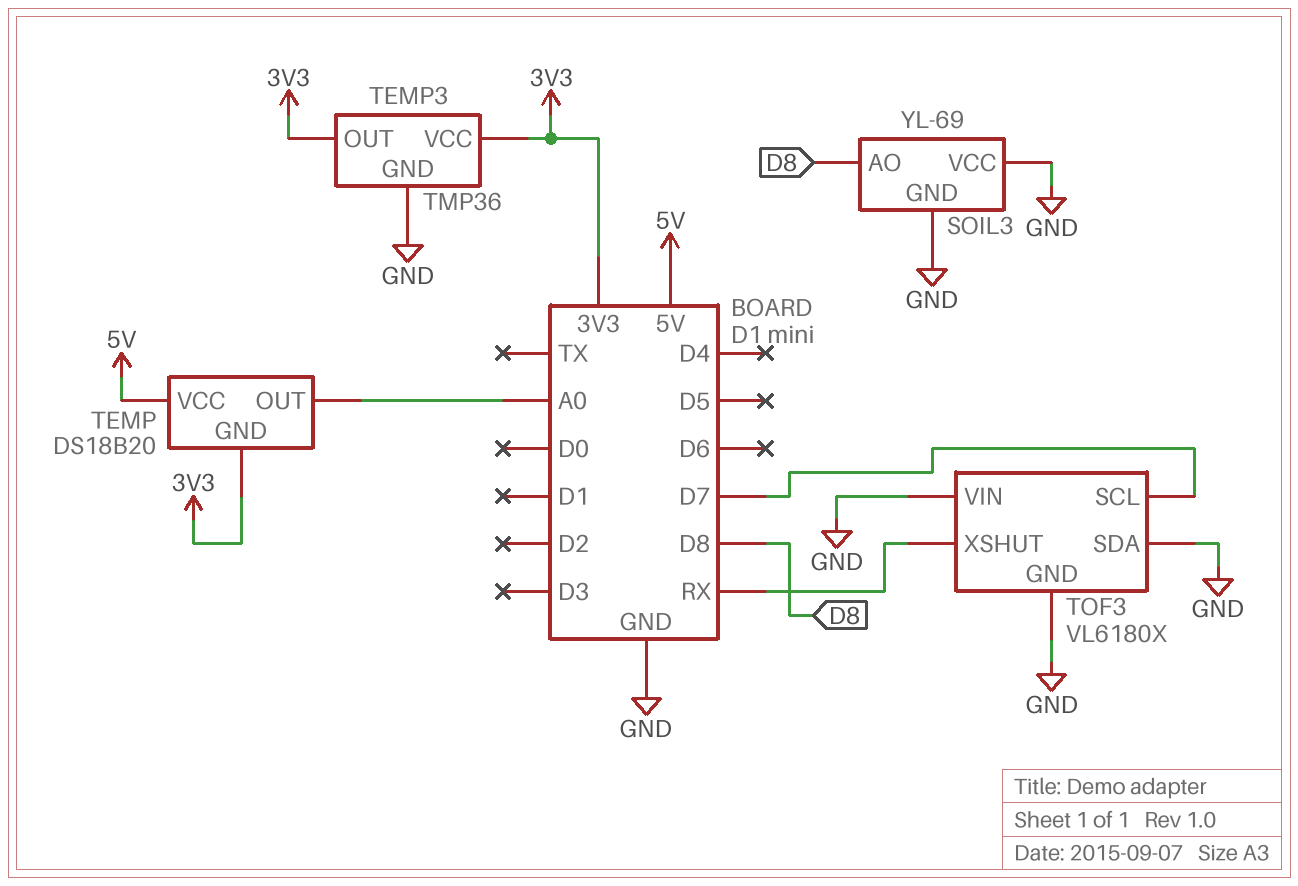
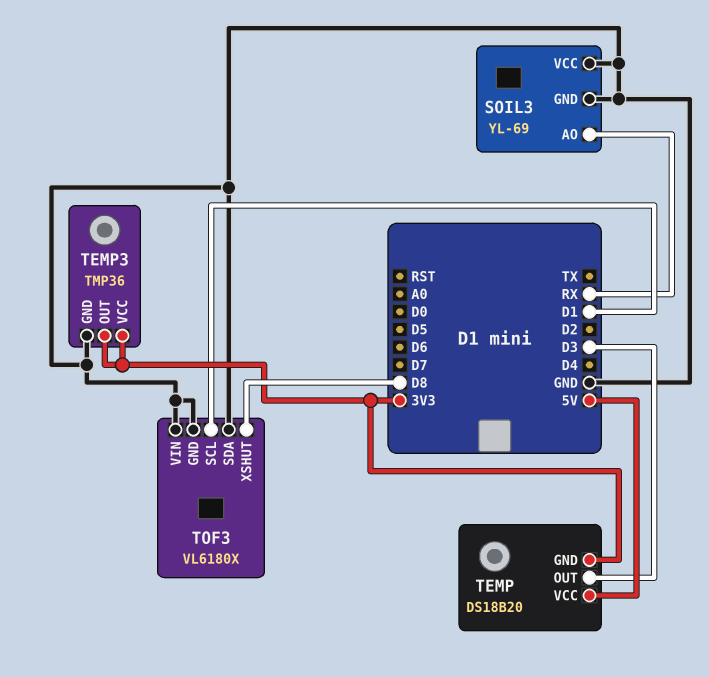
SOIL3 pin AO: D8 -> RX
TEMP pin OUT: A0 -> D3
TOF3 pin SCL: D7 -> D1
TOF3 pin XSHUT: RX -> D8

